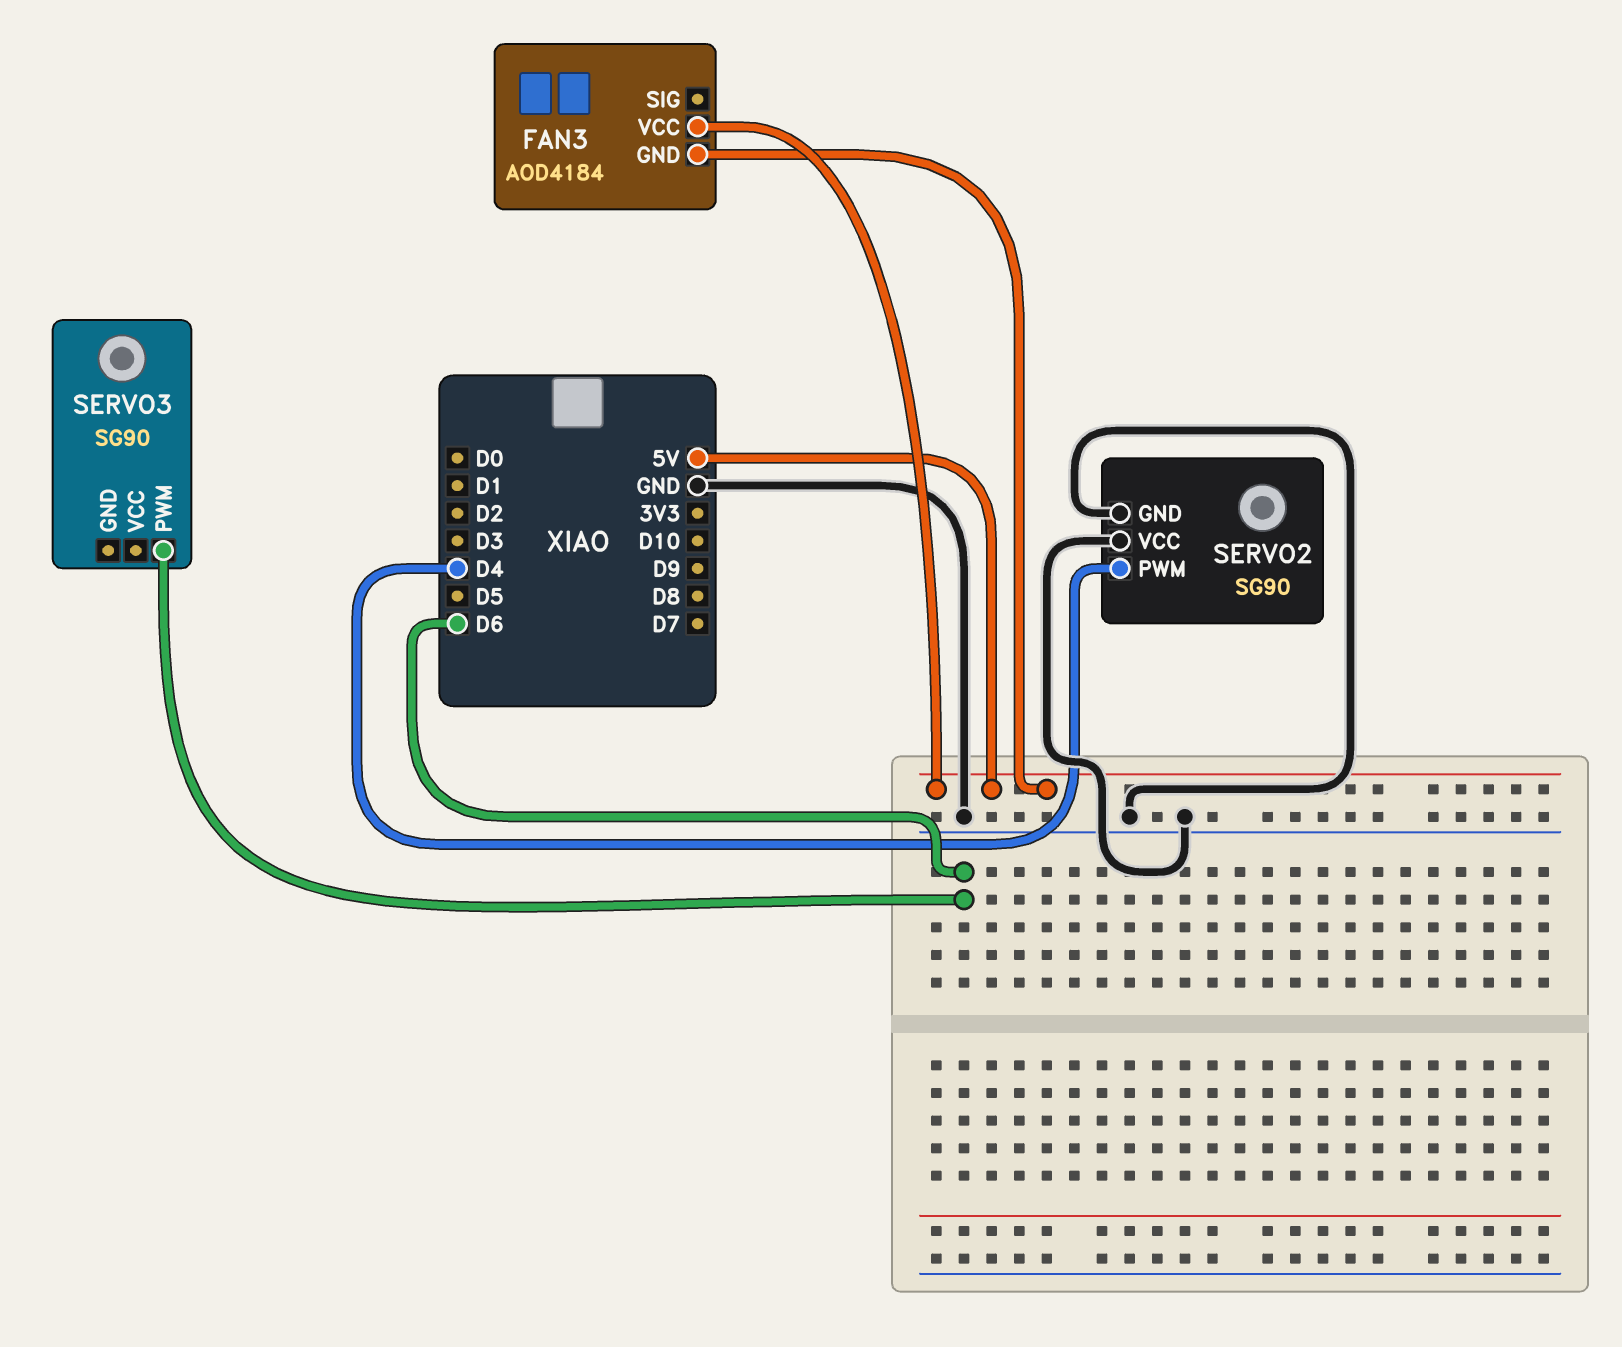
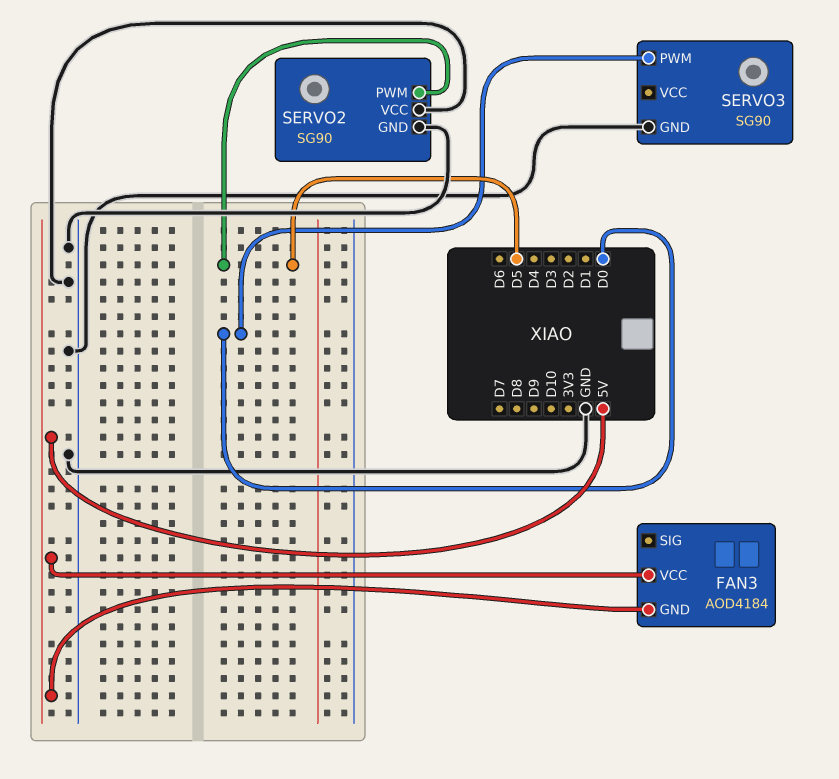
SERVO2 pin PWM: D4 -> D5
SERVO3 pin GND: none -> GND
SERVO3 pin PWM: D6 -> D0

